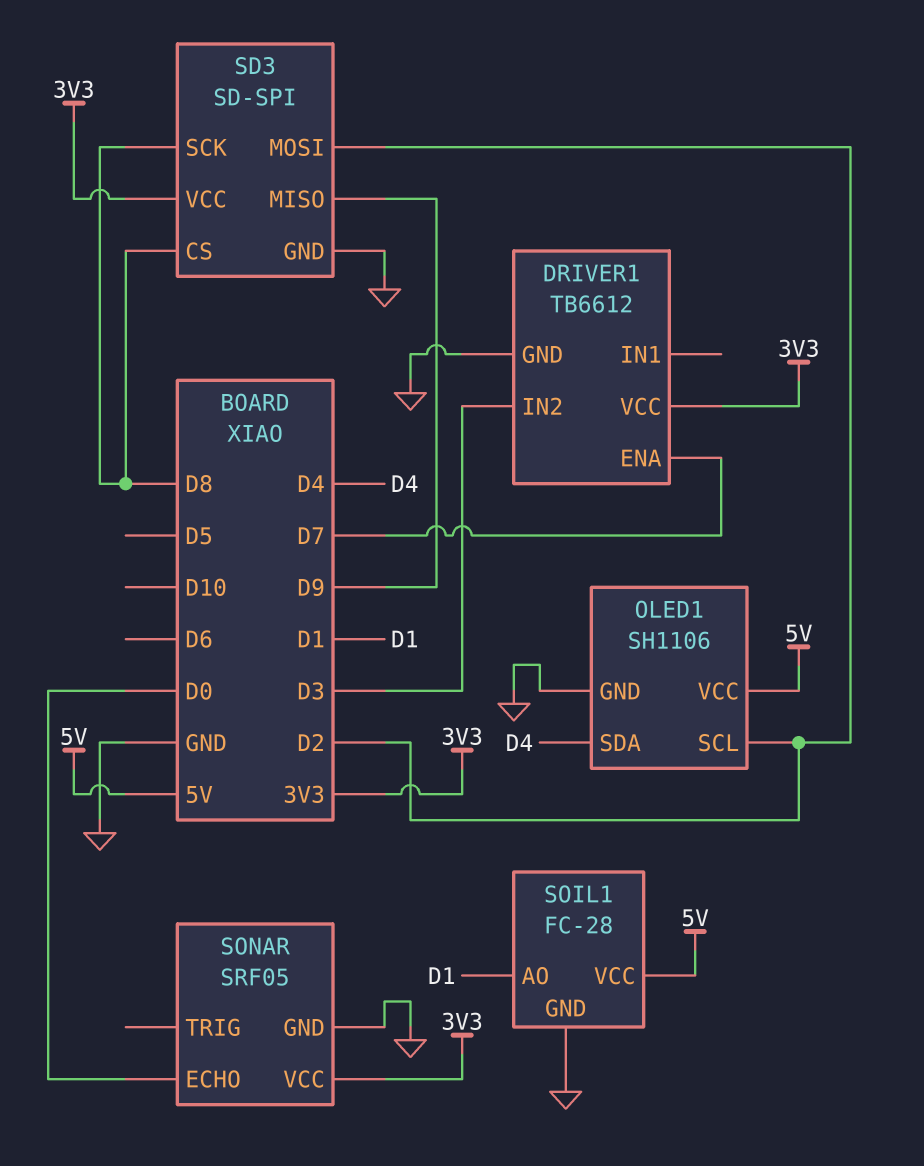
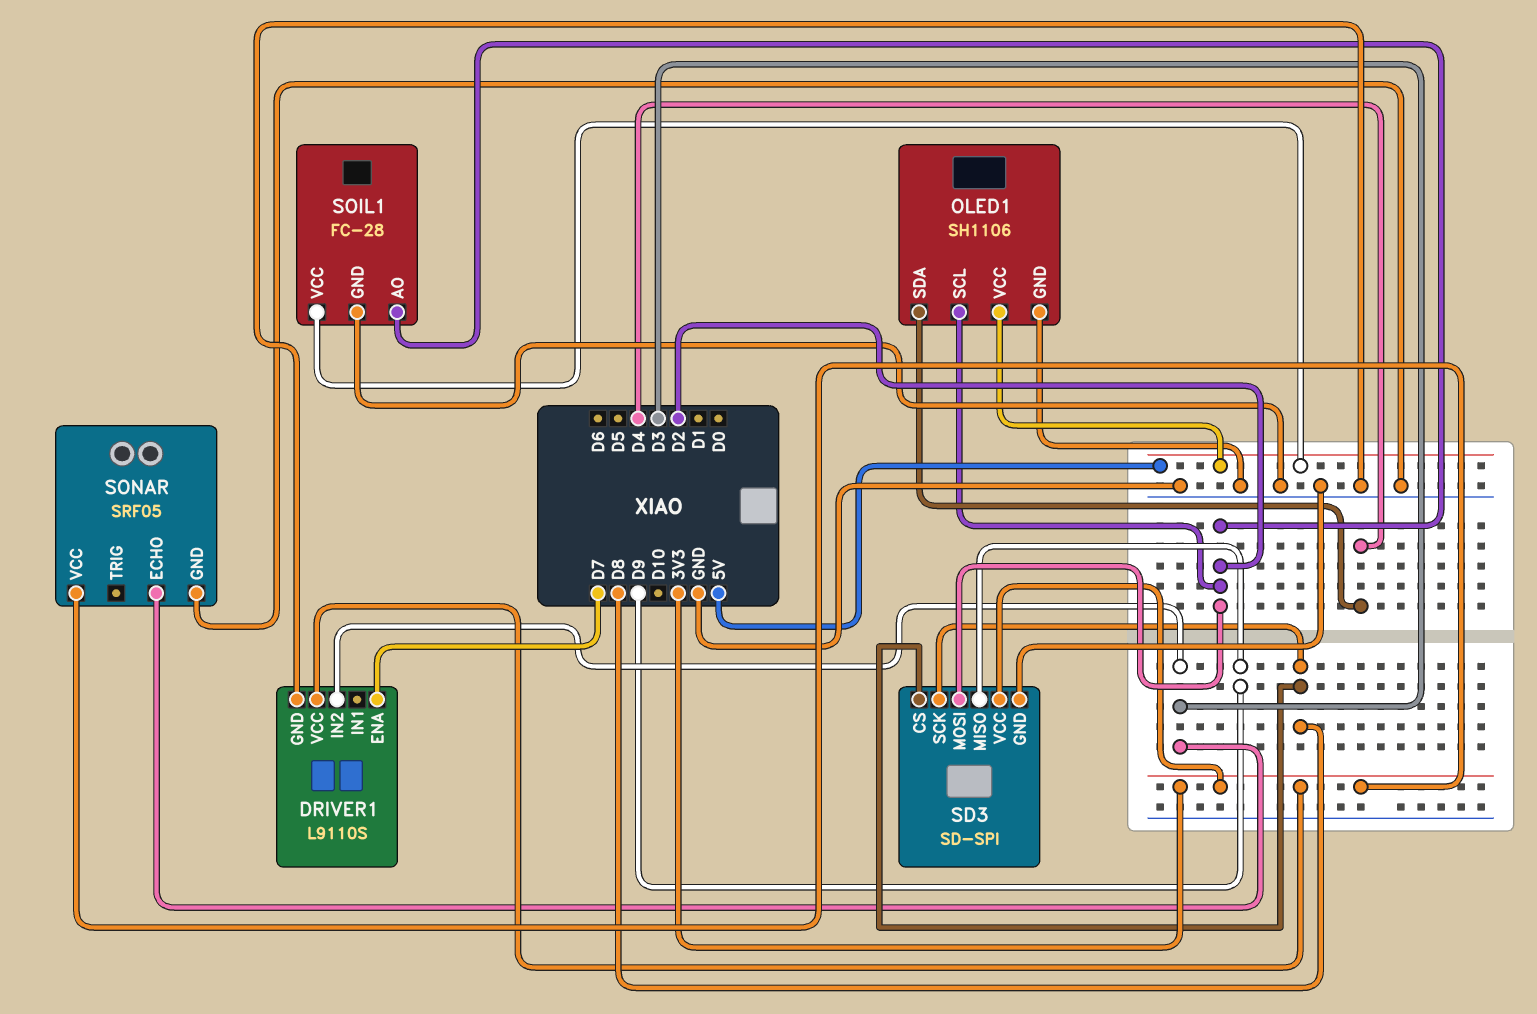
DRIVER1: TB6612 -> L9110S
SOIL1 pin AO: D1 -> D2
SONAR pin ECHO: D0 -> D3

